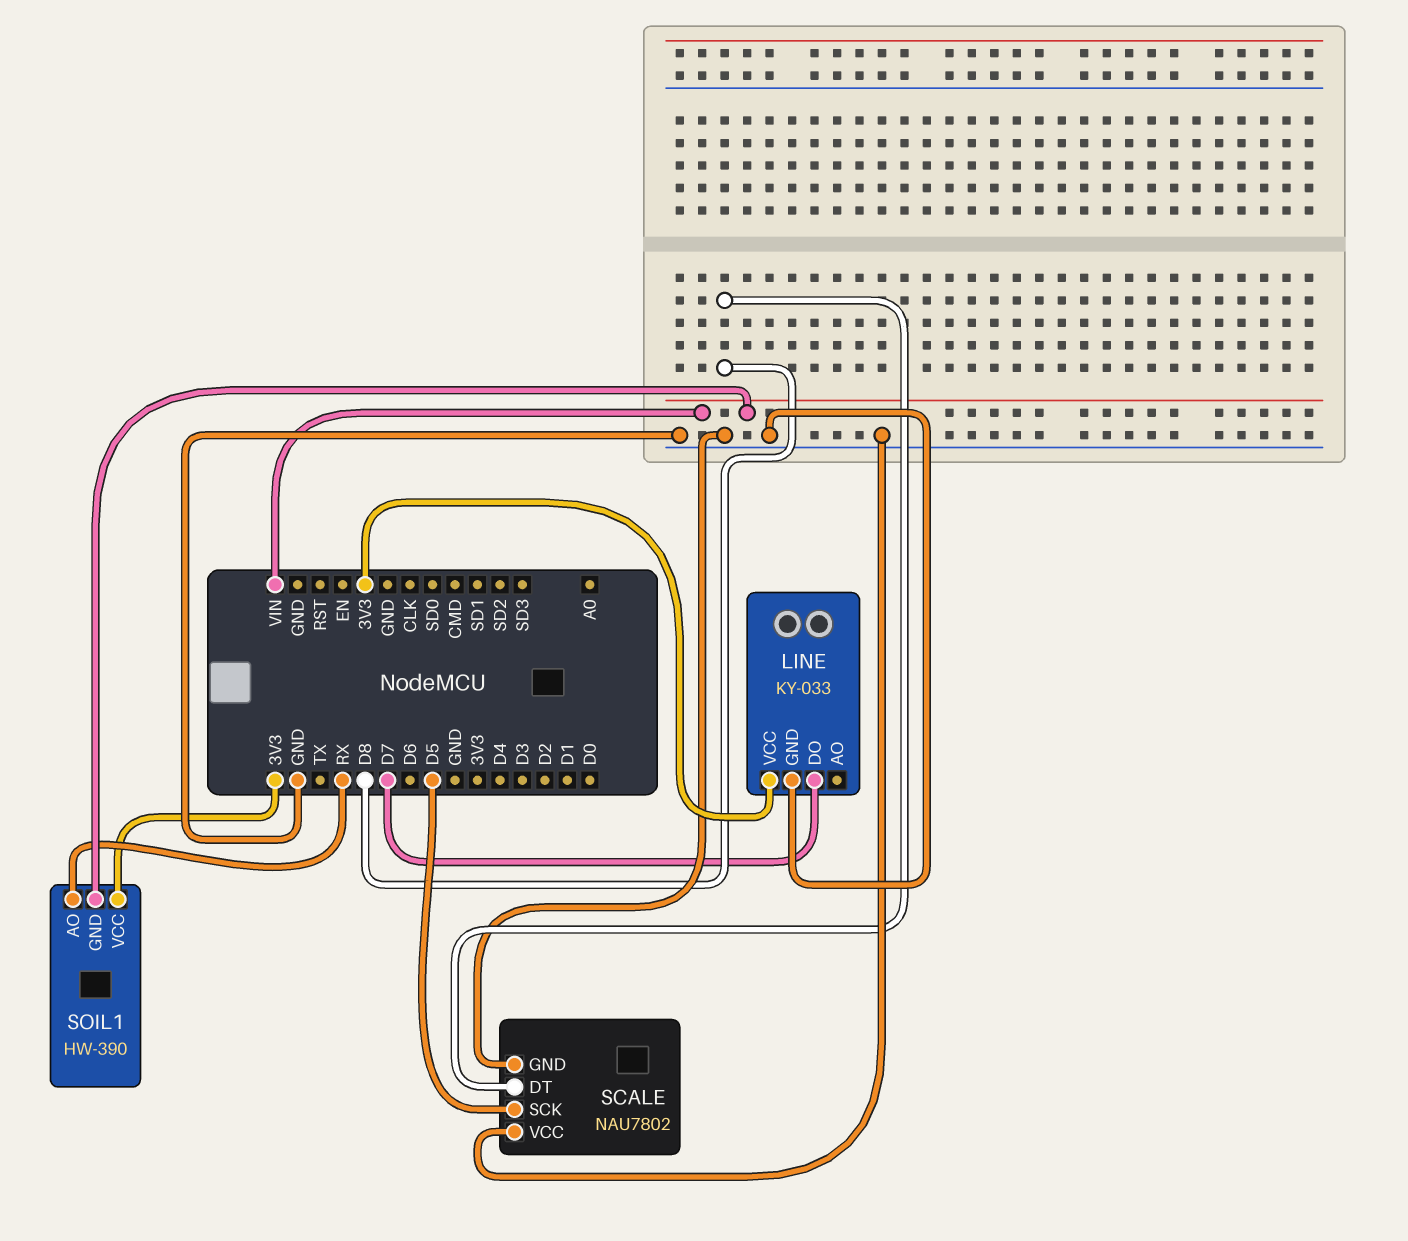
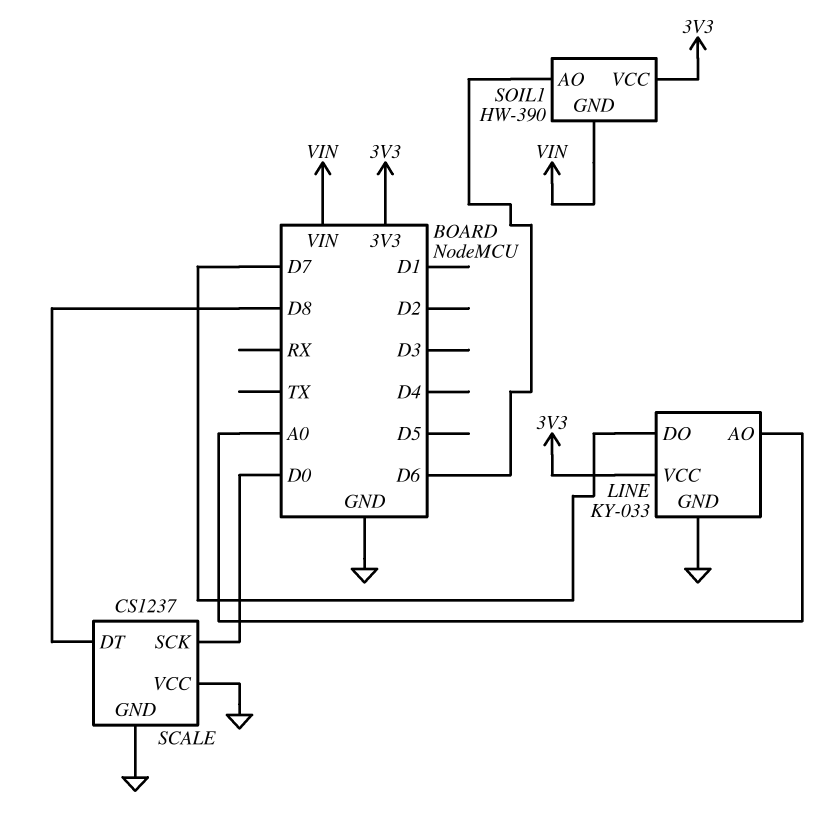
LINE pin AO: none -> A0
SCALE: NAU7802 -> CS1237
SCALE pin SCK: D5 -> D0
SOIL1 pin AO: RX -> D6

